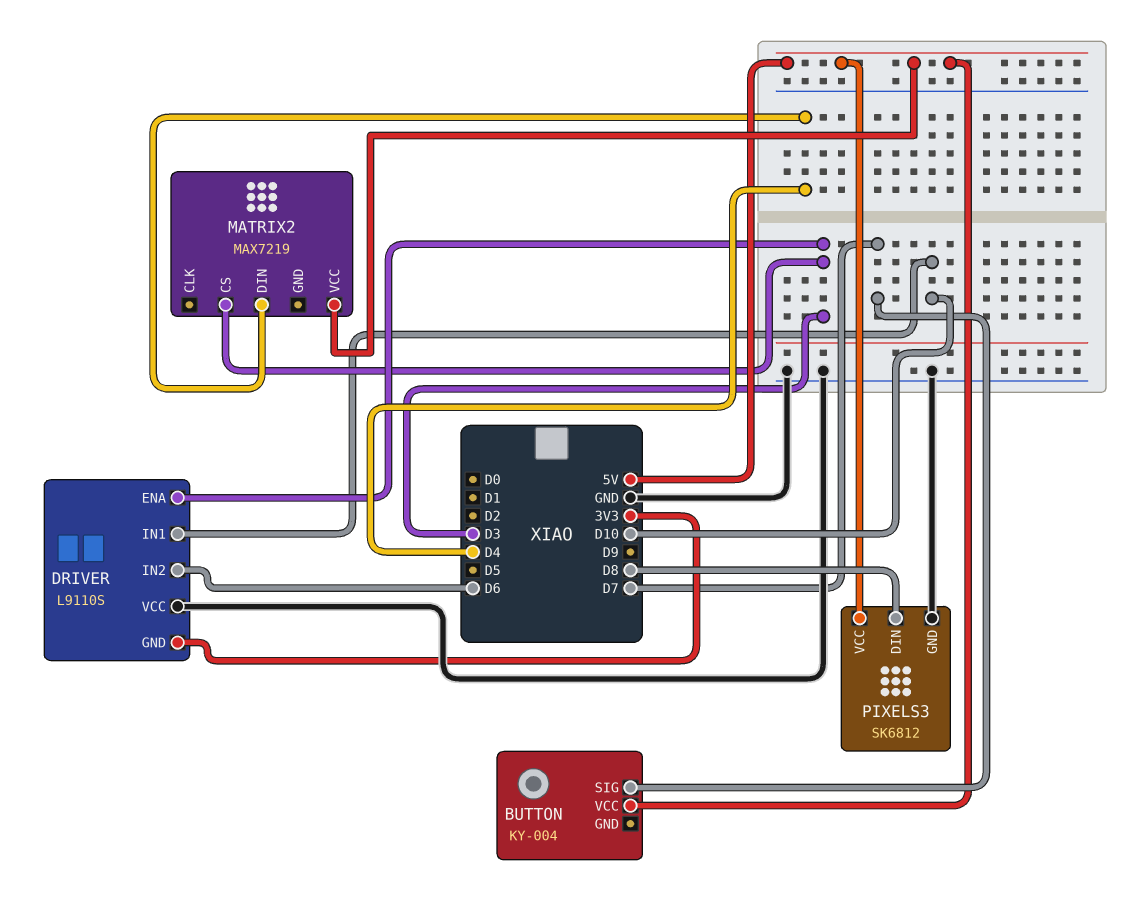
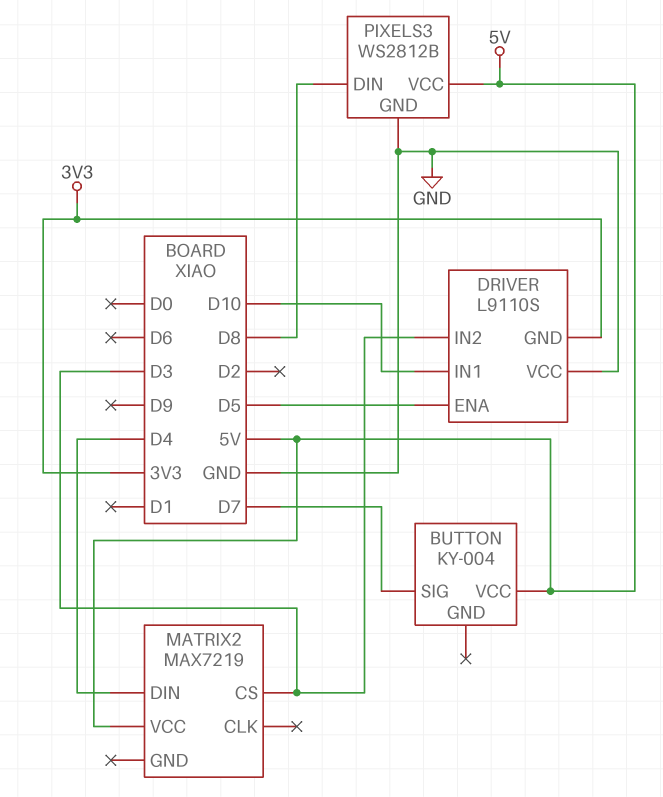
DRIVER pin ENA: D3 -> D5
DRIVER pin IN2: D6 -> D3
PIXELS3: SK6812 -> WS2812B

